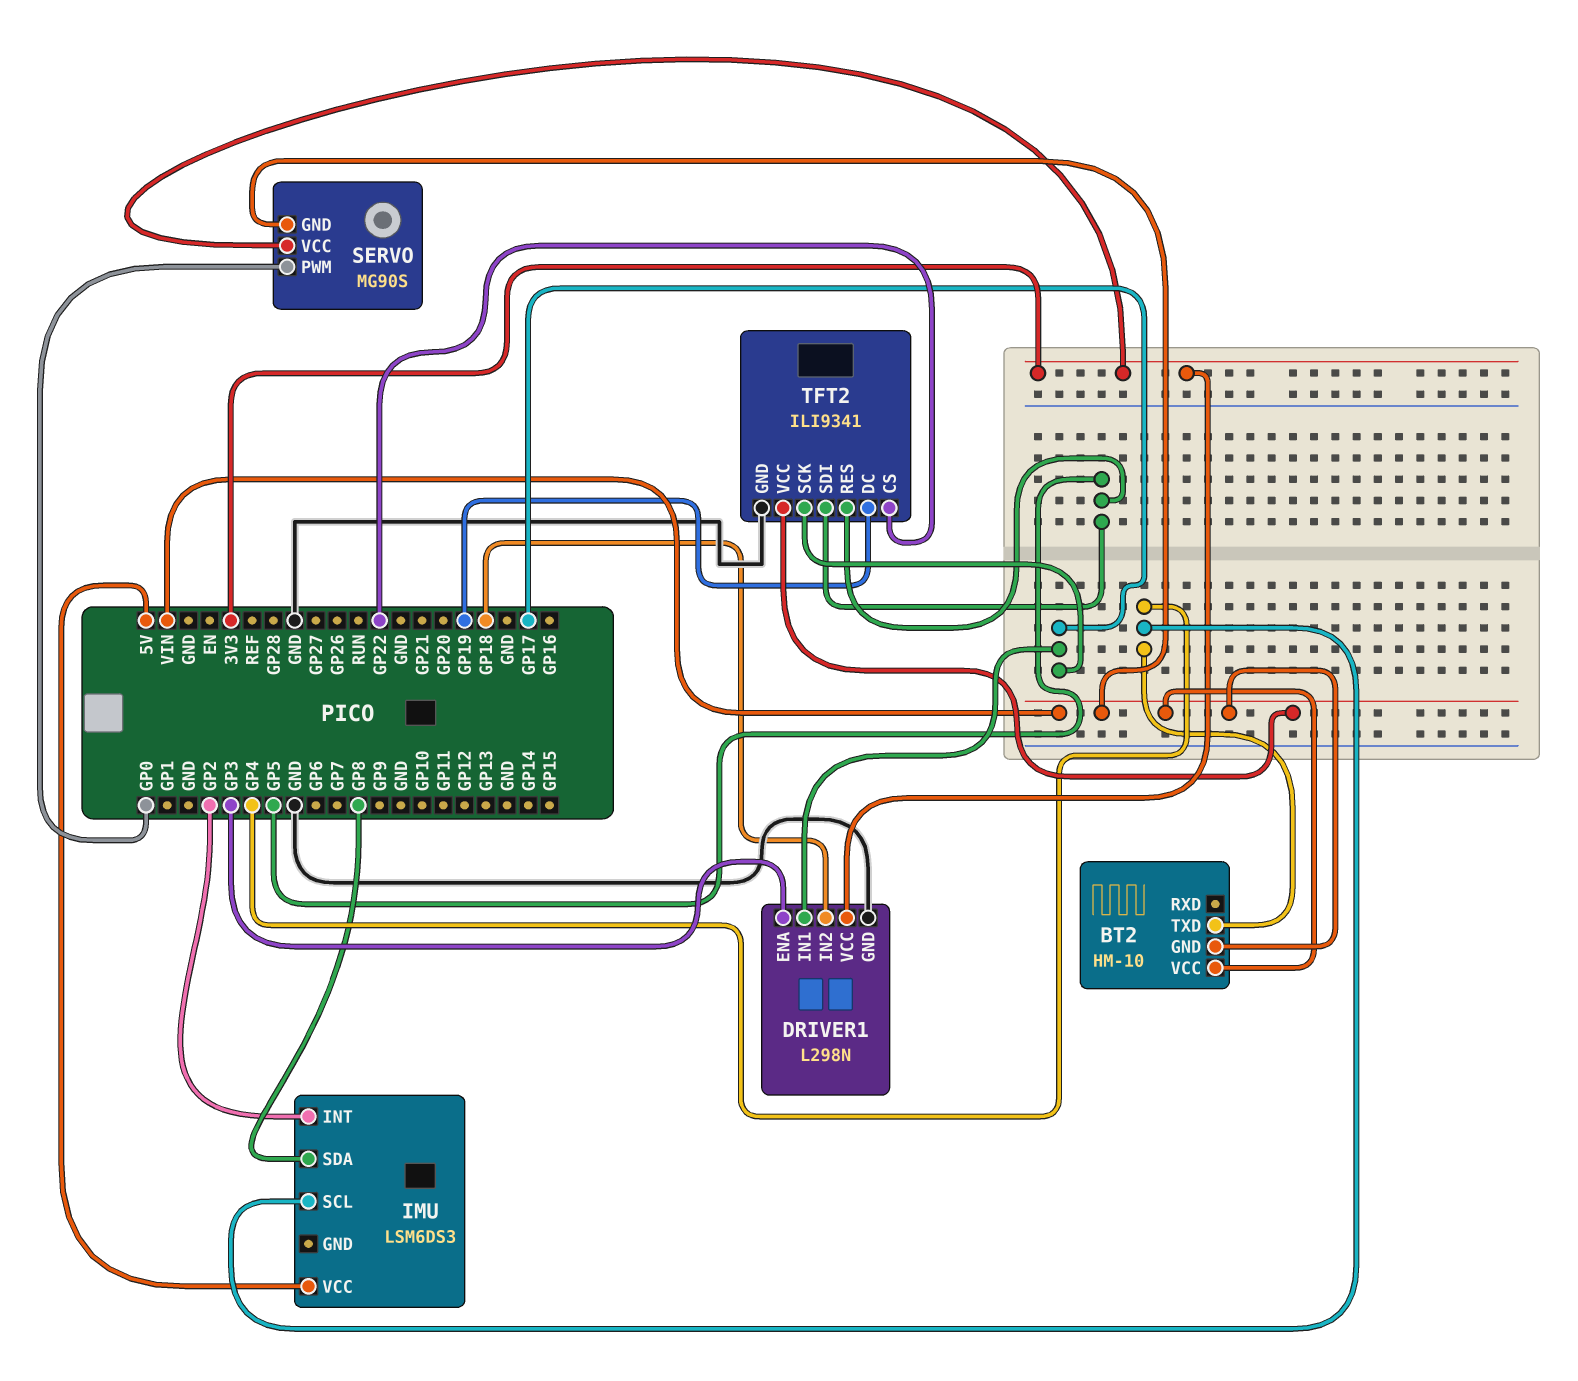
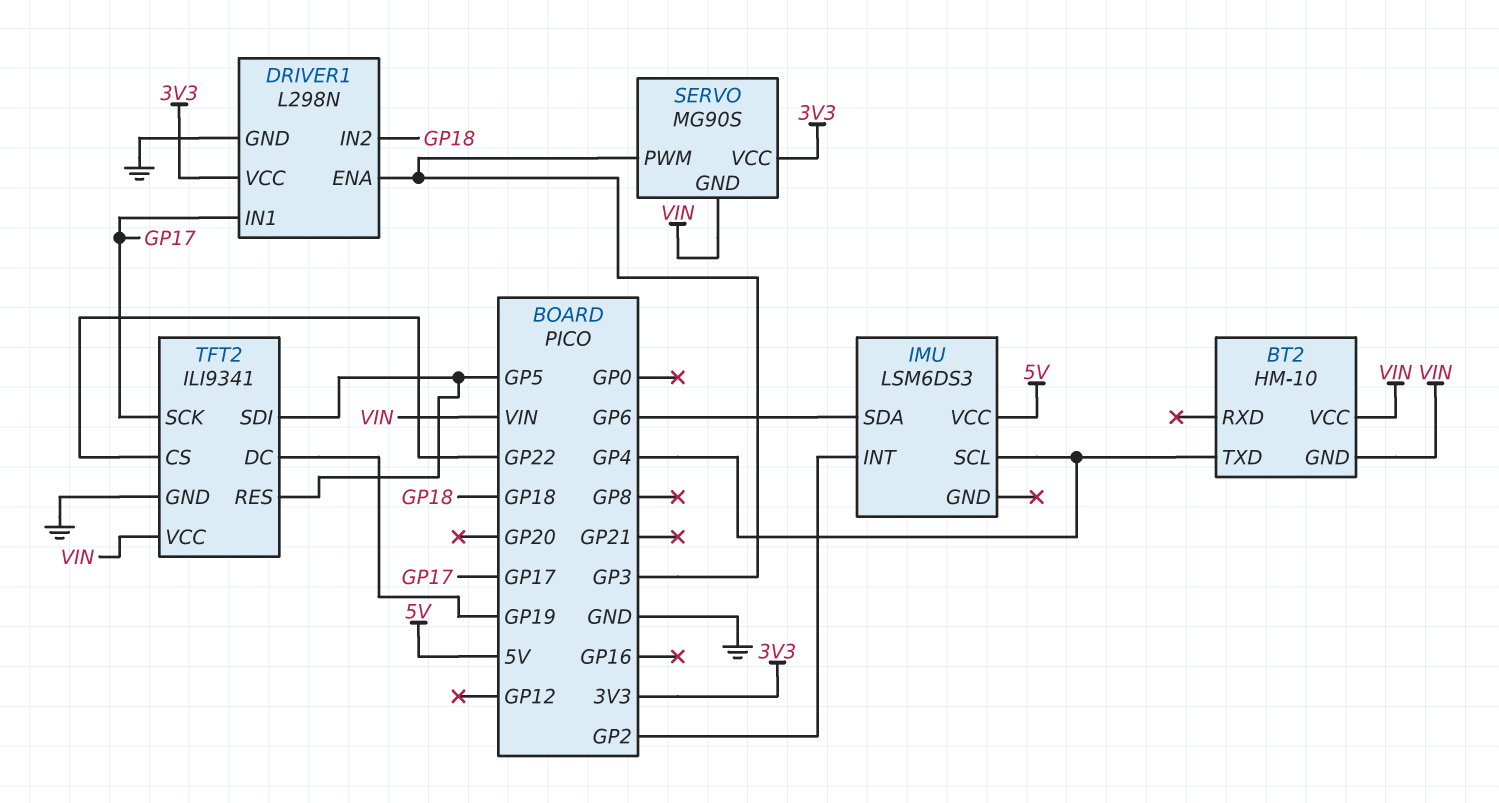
IMU pin SDA: GP8 -> GP6
SERVO pin PWM: GP0 -> GP3

